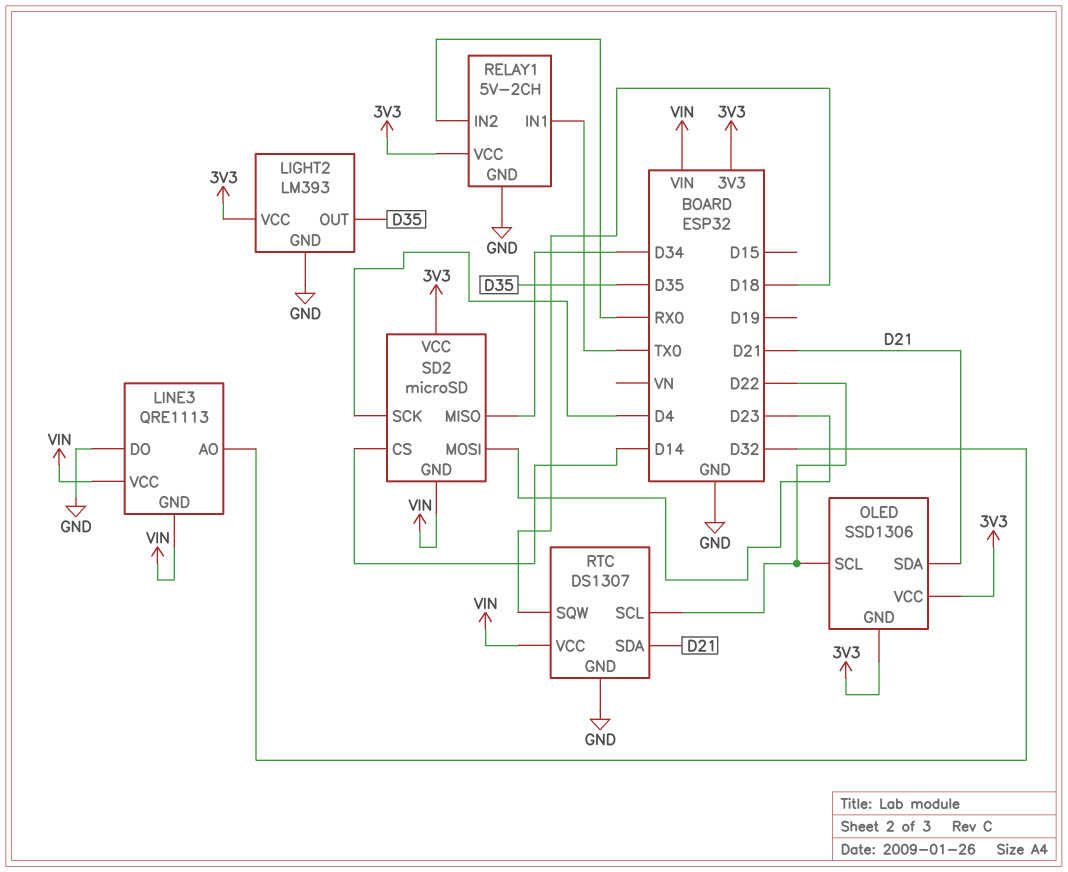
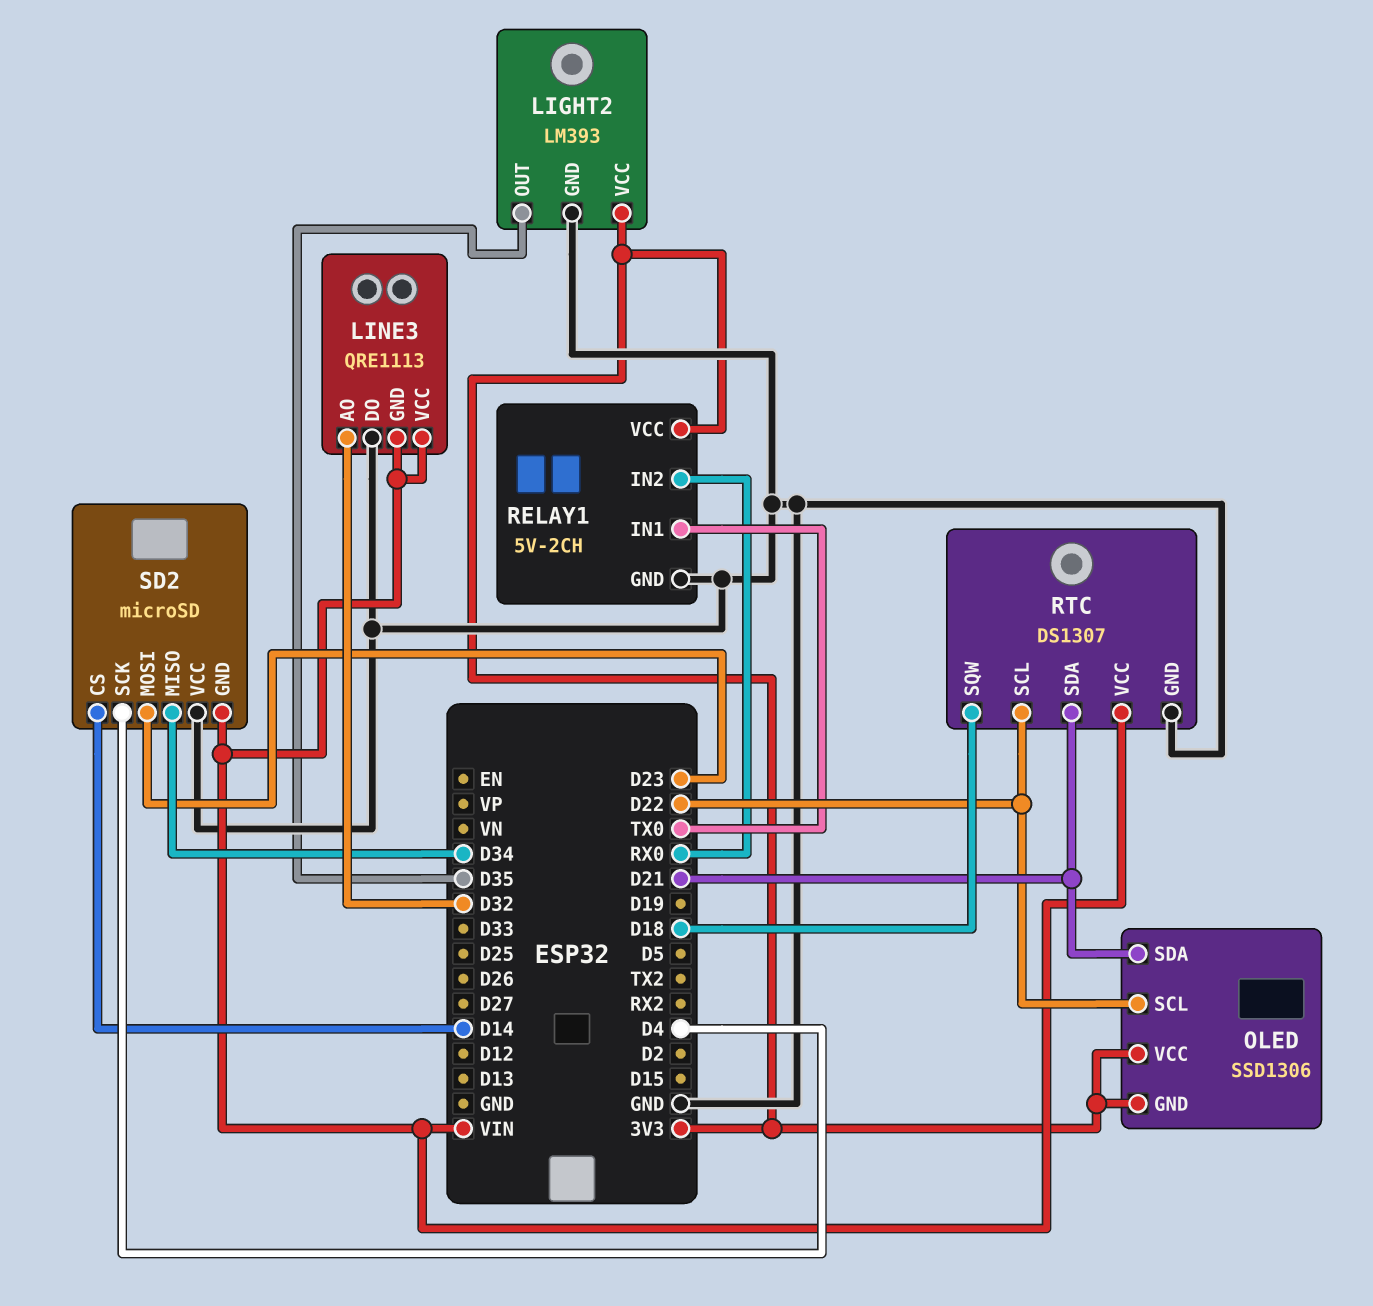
SD2 pin VCC: 3V3 -> GND

